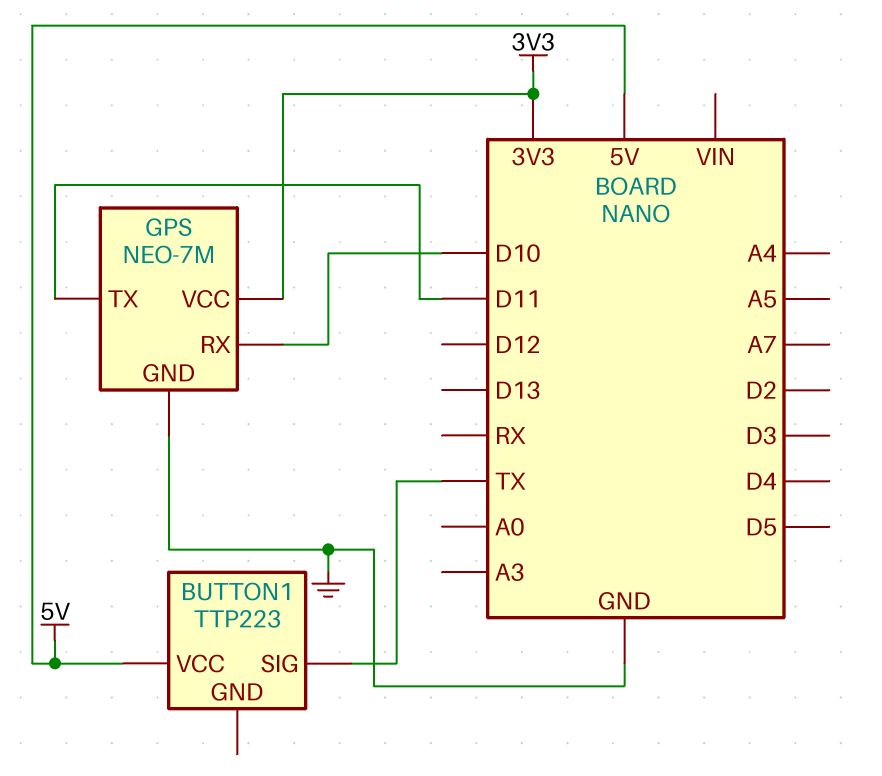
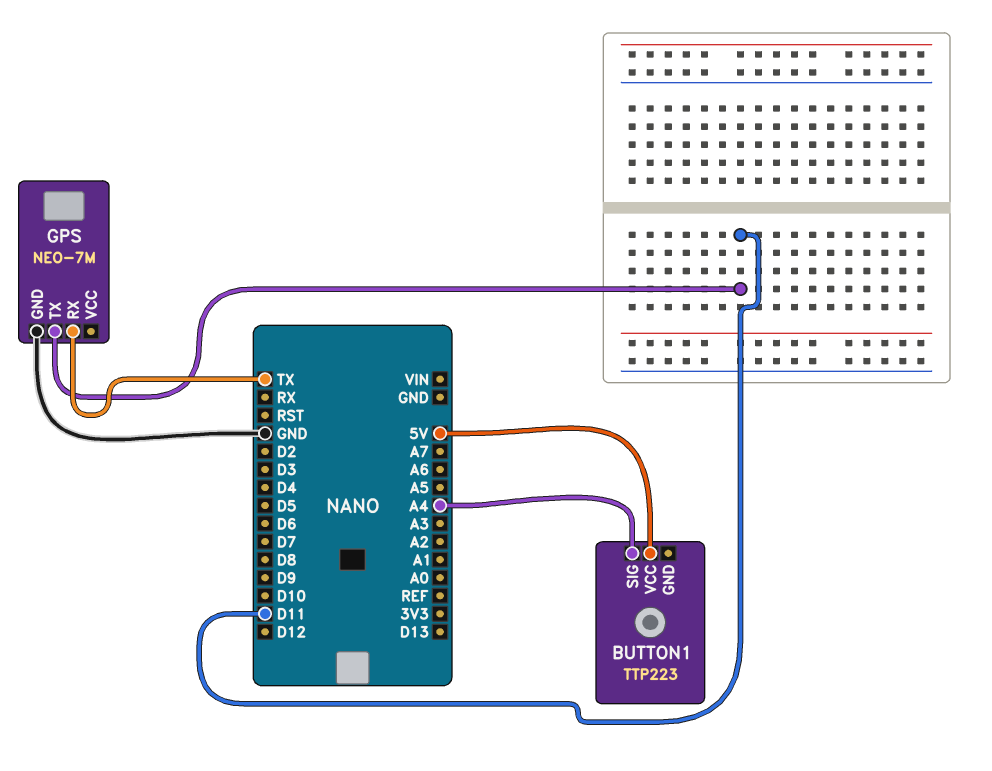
BUTTON1 pin SIG: TX -> A4
GPS pin RX: D10 -> TX
GPS pin VCC: 3V3 -> none

